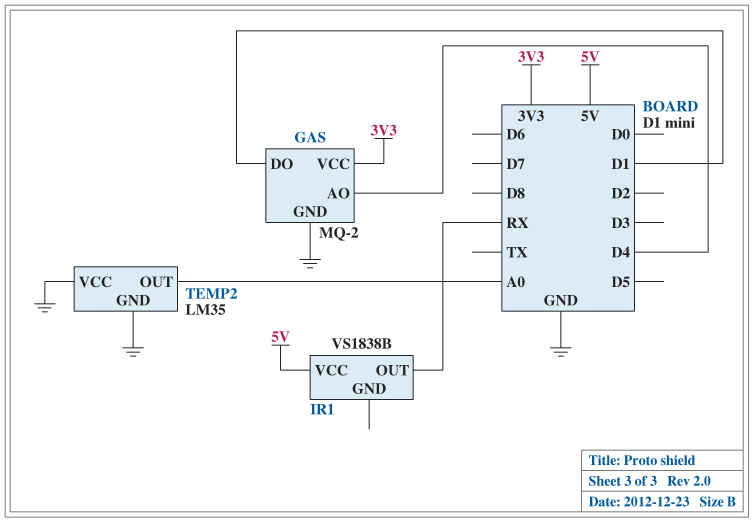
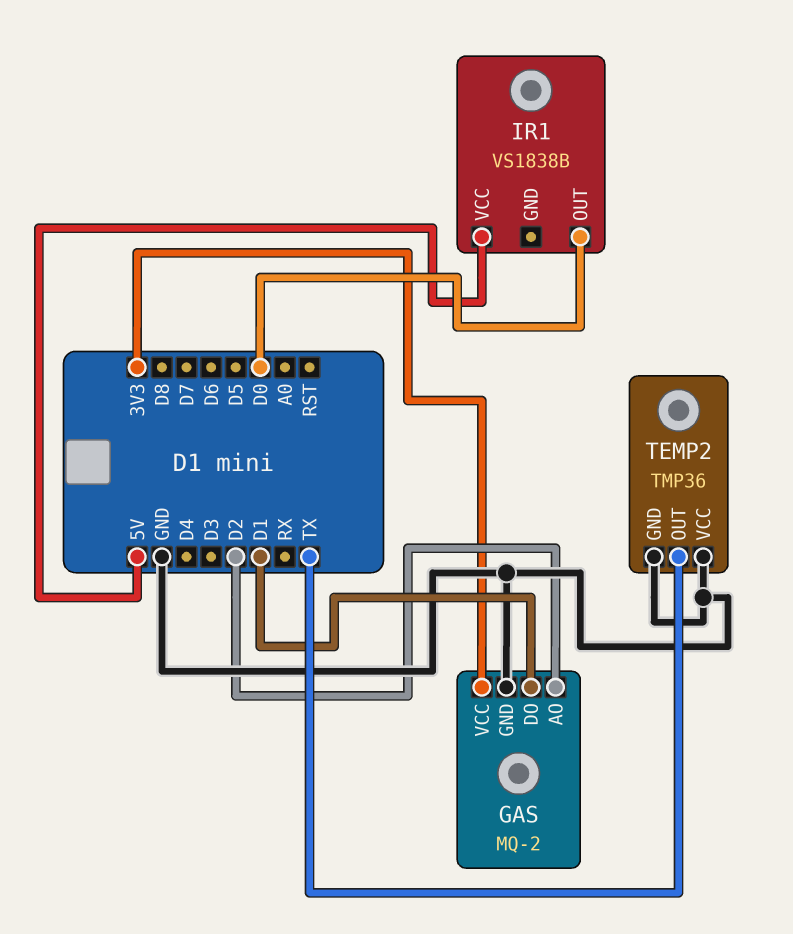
GAS pin AO: D4 -> D2
IR1 pin OUT: RX -> D0
TEMP2: LM35 -> TMP36
TEMP2 pin OUT: A0 -> TX

